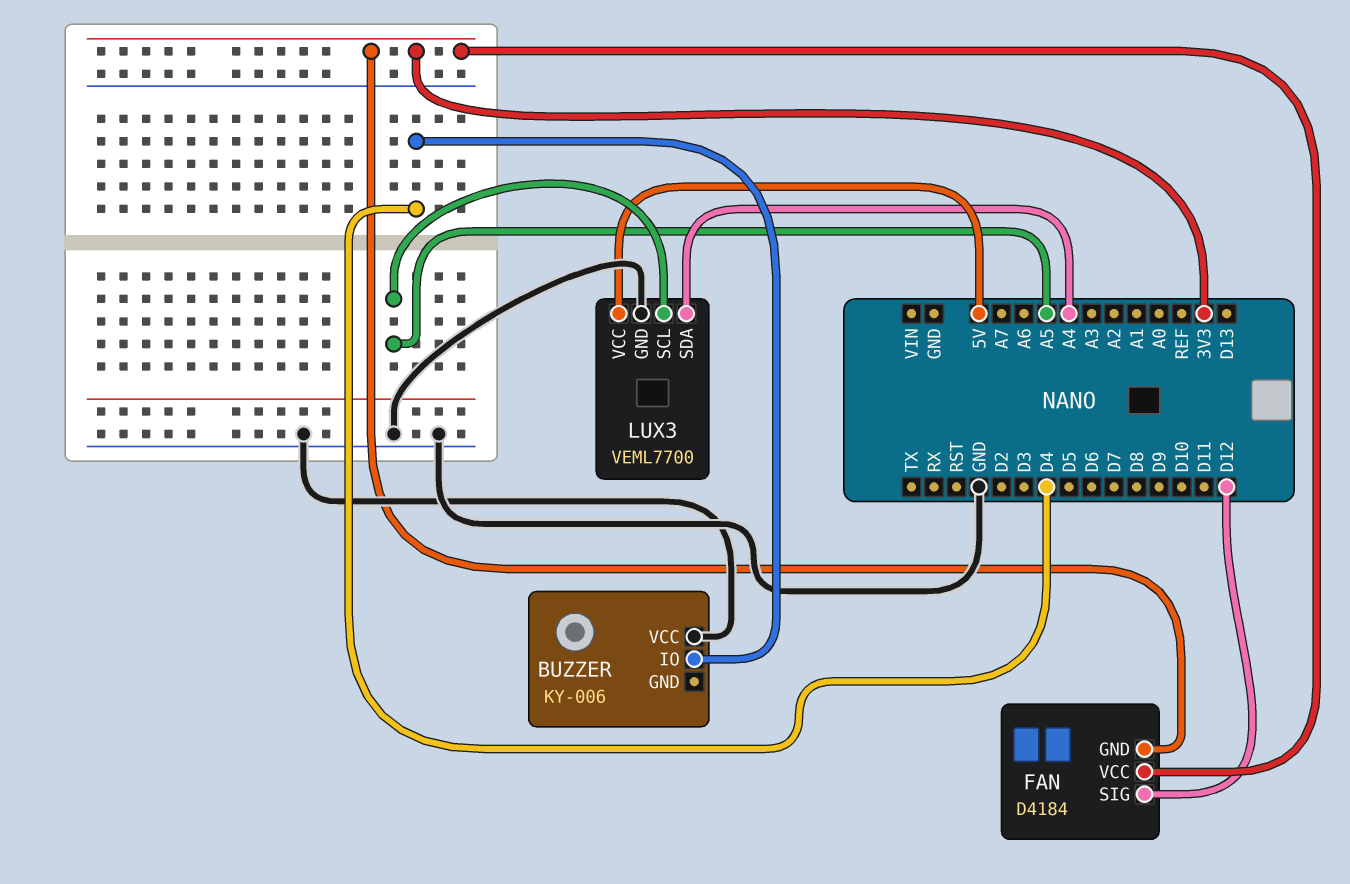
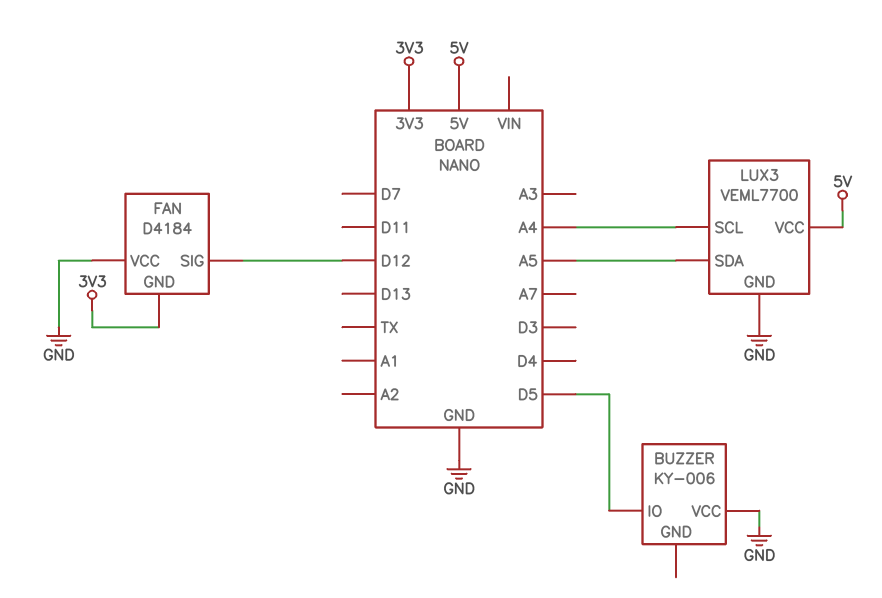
BUZZER pin IO: D4 -> D5
FAN pin VCC: 3V3 -> GND
LUX3 pin SCL: A5 -> A4
LUX3 pin SDA: A4 -> A5

